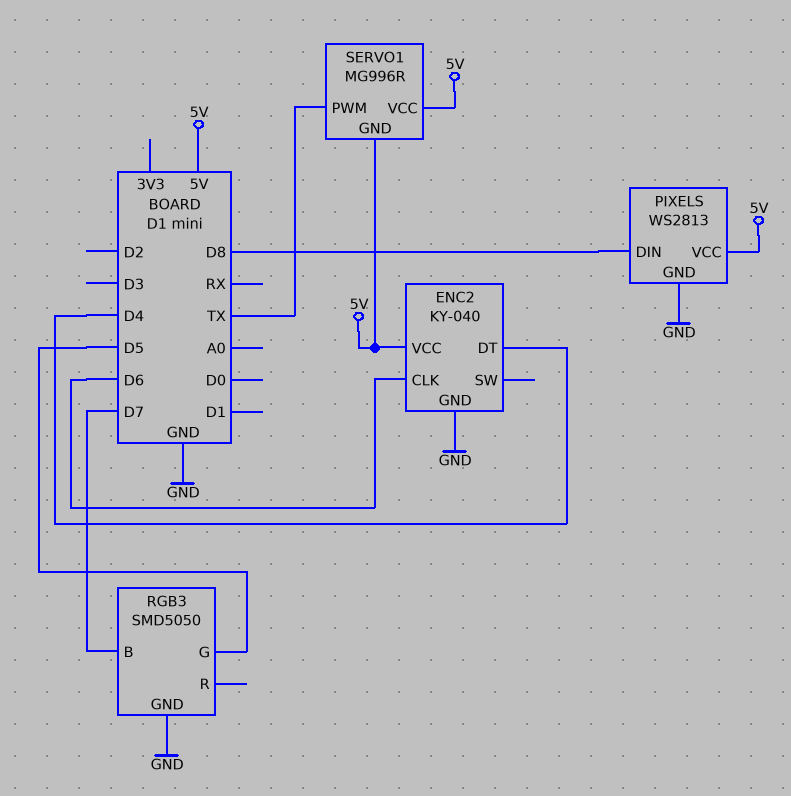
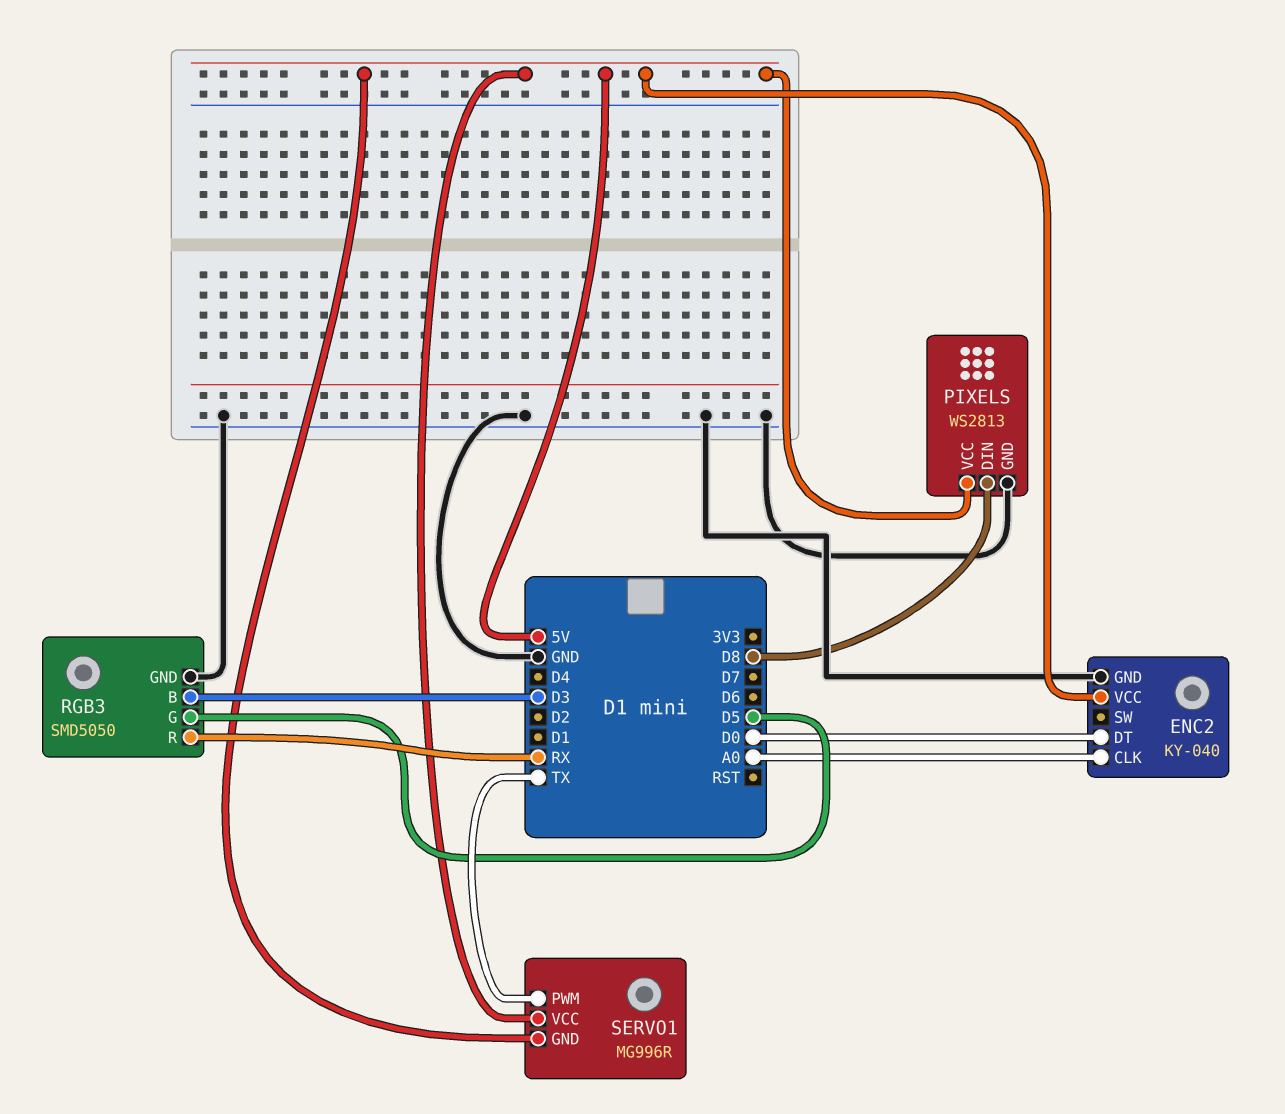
ENC2 pin CLK: D6 -> A0
ENC2 pin DT: D4 -> D0
RGB3 pin B: D7 -> D3
RGB3 pin R: none -> RX

